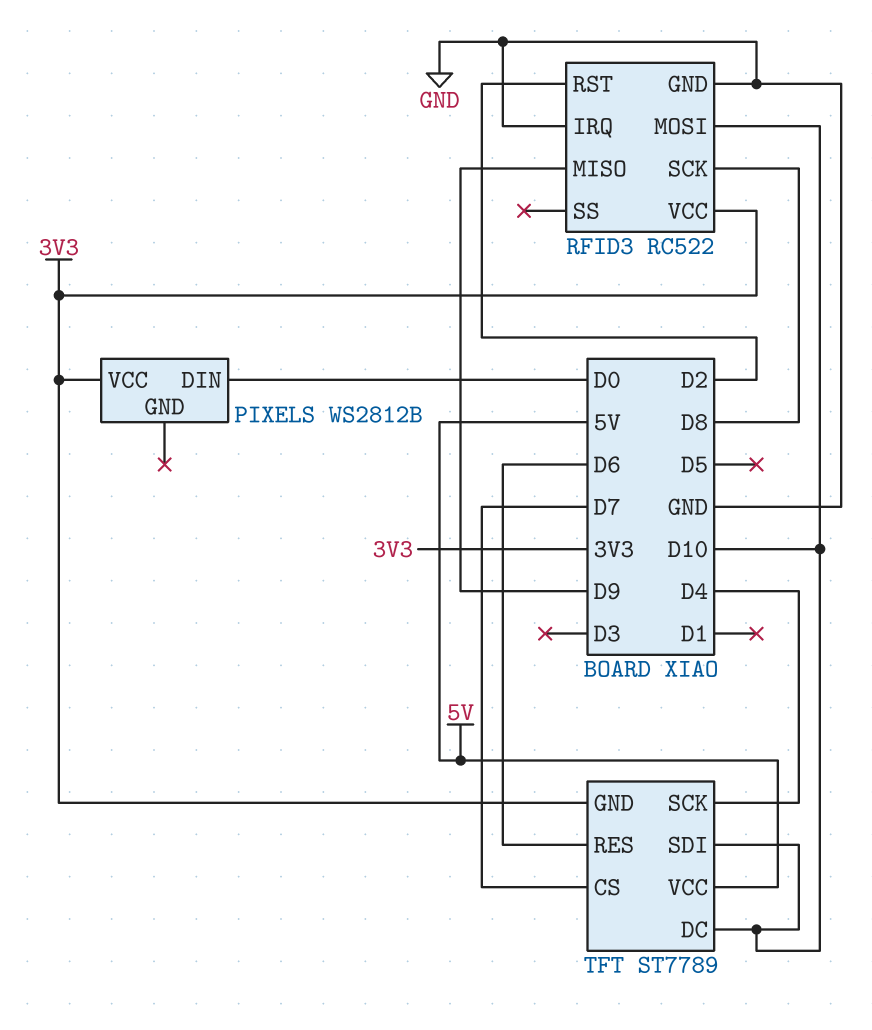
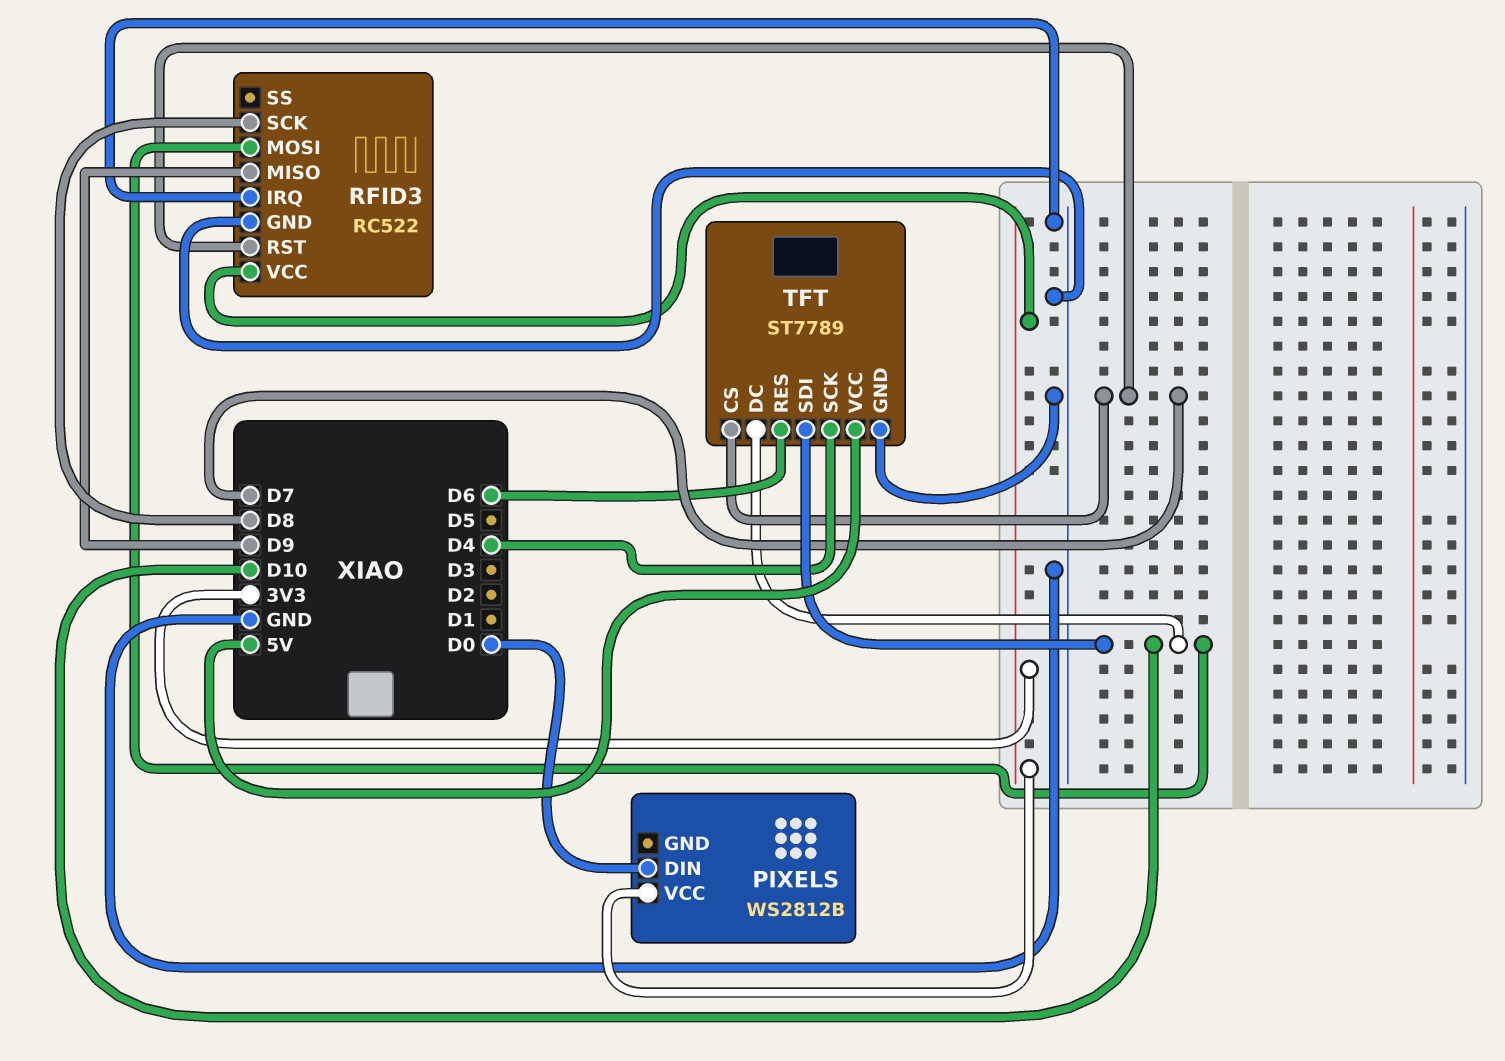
RFID3 pin RST: D2 -> D7
TFT pin GND: 3V3 -> GND

